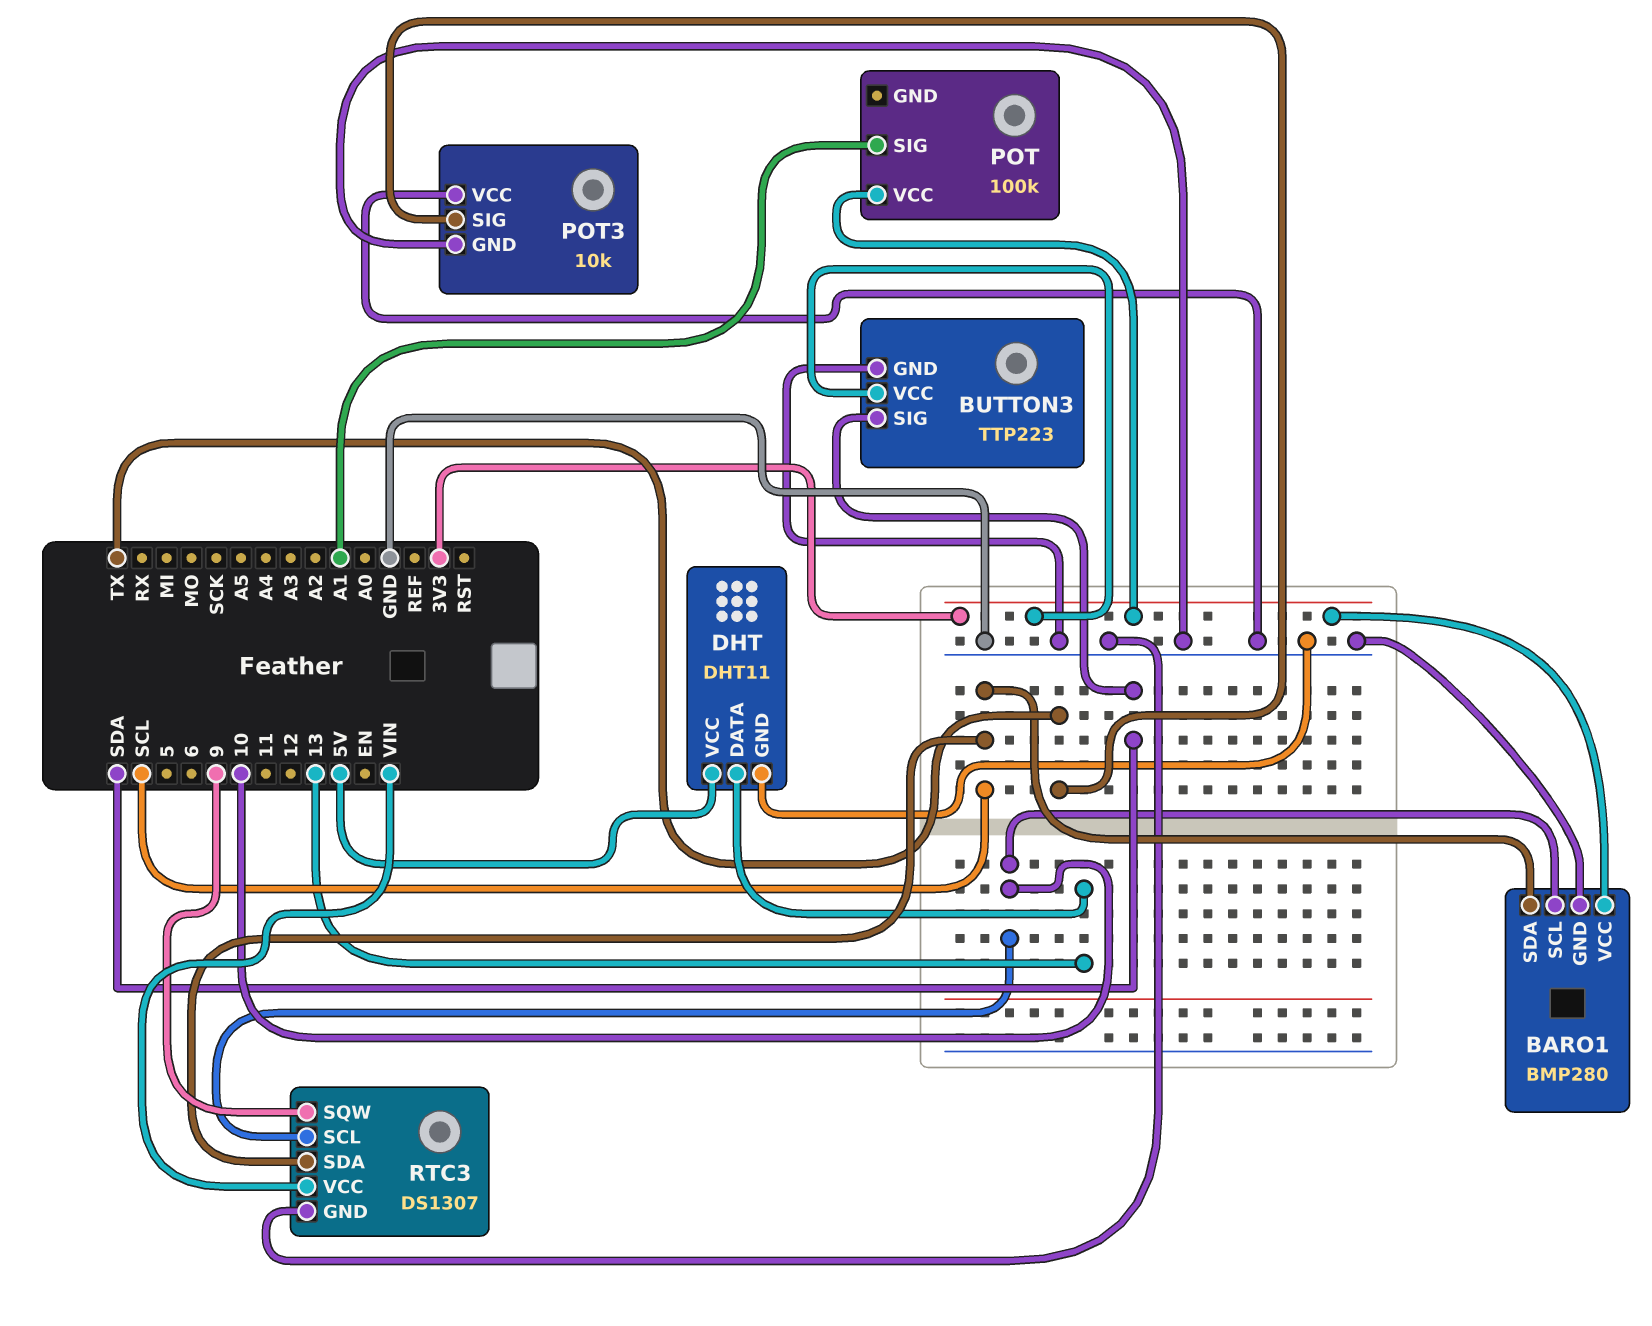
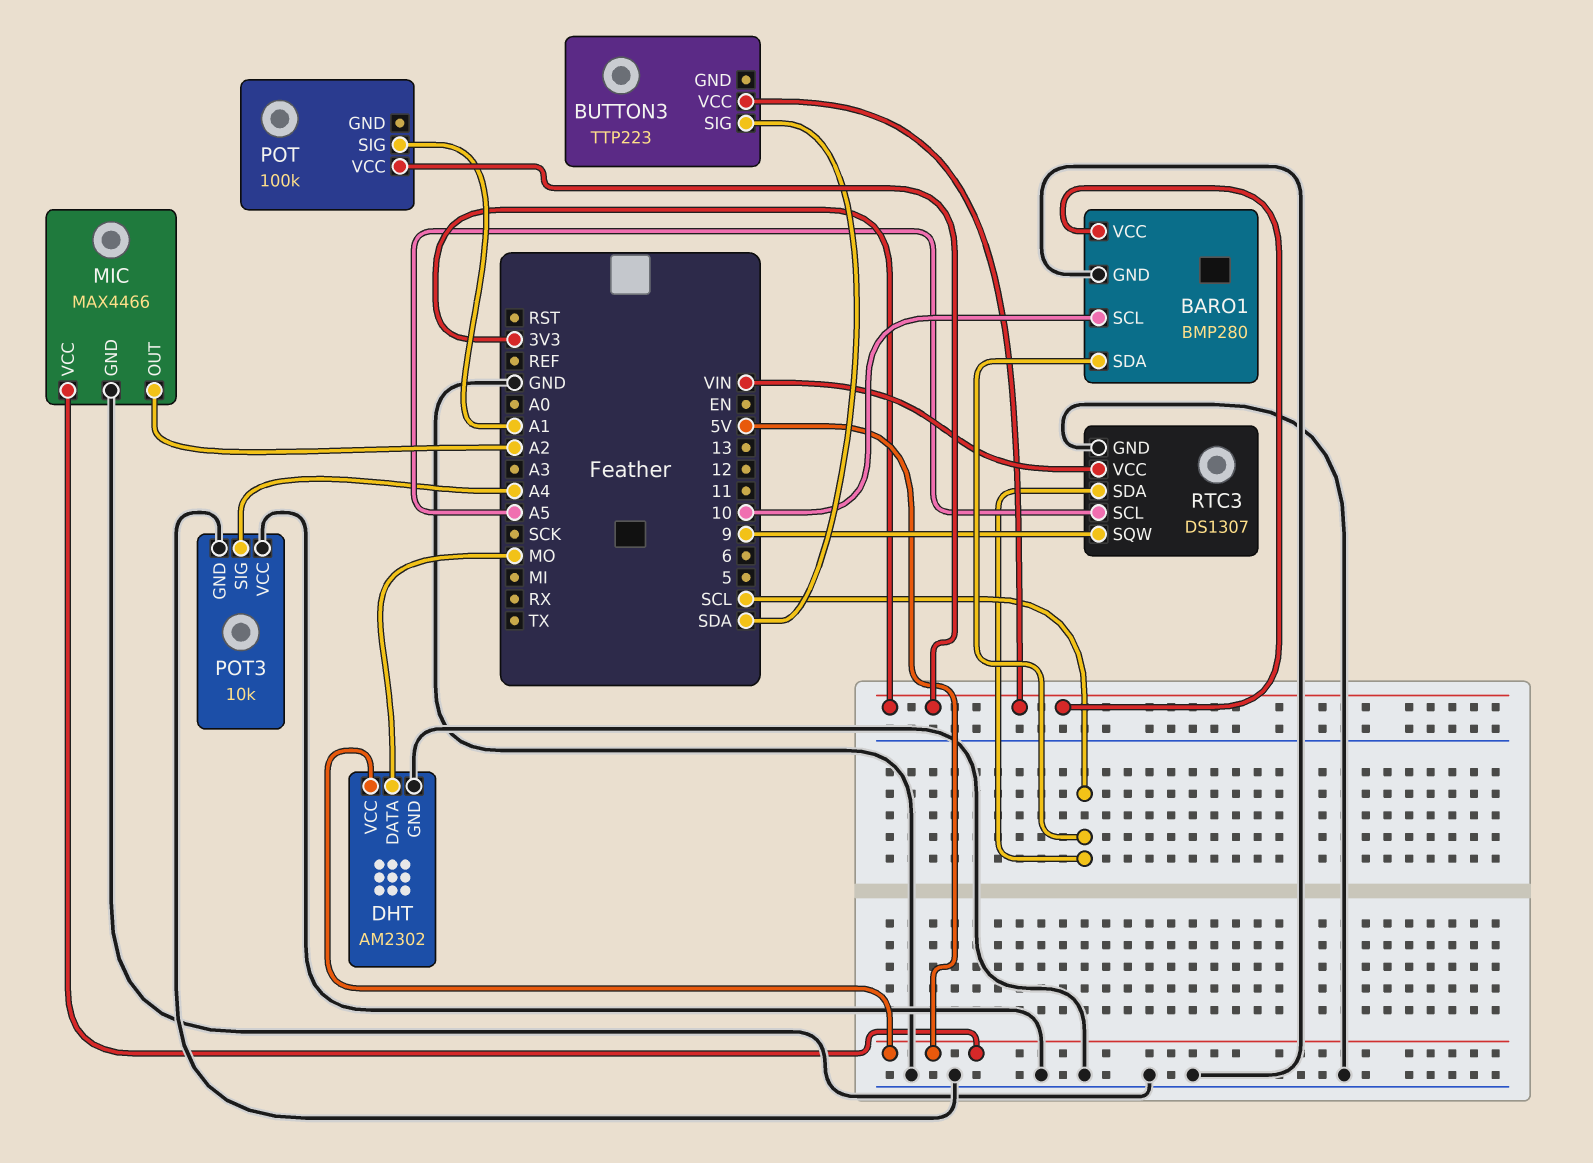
BUTTON3 pin GND: GND -> none
DHT: DHT11 -> AM2302
DHT pin DATA: 13 -> MO
MIC: none -> MAX4466
MIC pin GND: none -> GND
MIC pin OUT: none -> A2
MIC pin VCC: none -> 5V
POT3 pin SIG: TX -> A4
RTC3 pin SCL: 10 -> A5

